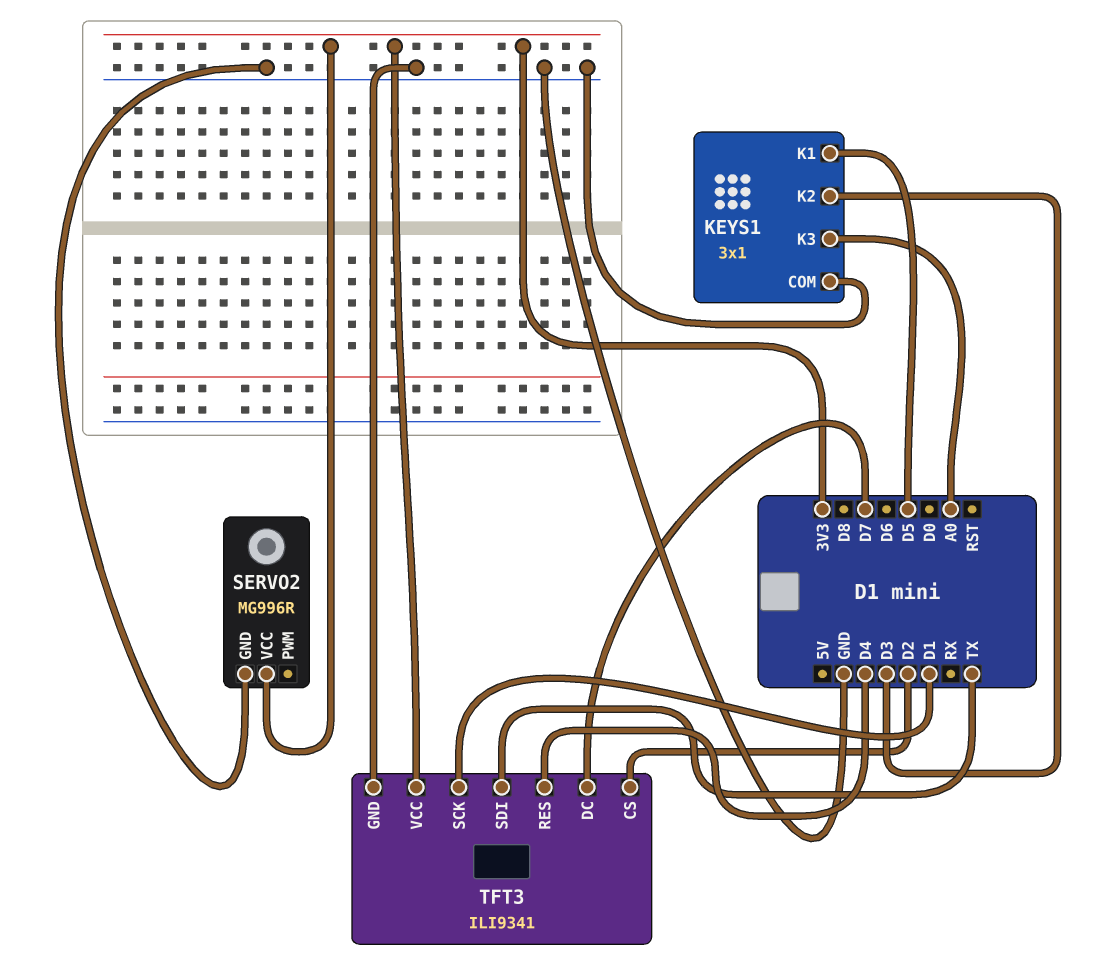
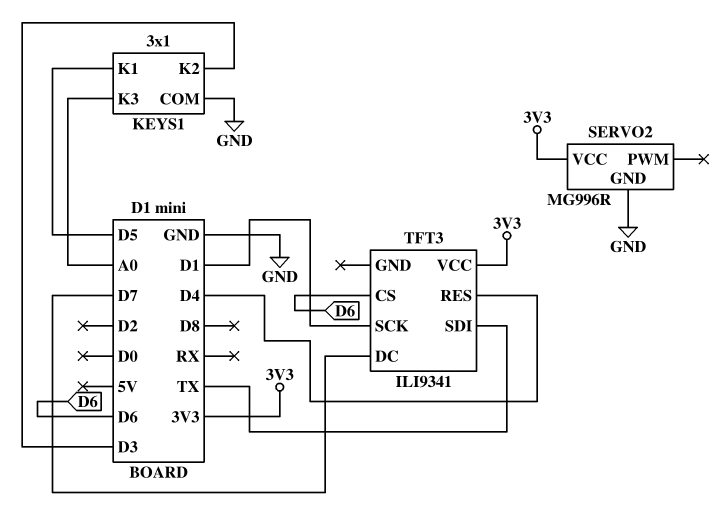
TFT3 pin CS: D2 -> D6
TFT3 pin GND: GND -> none

